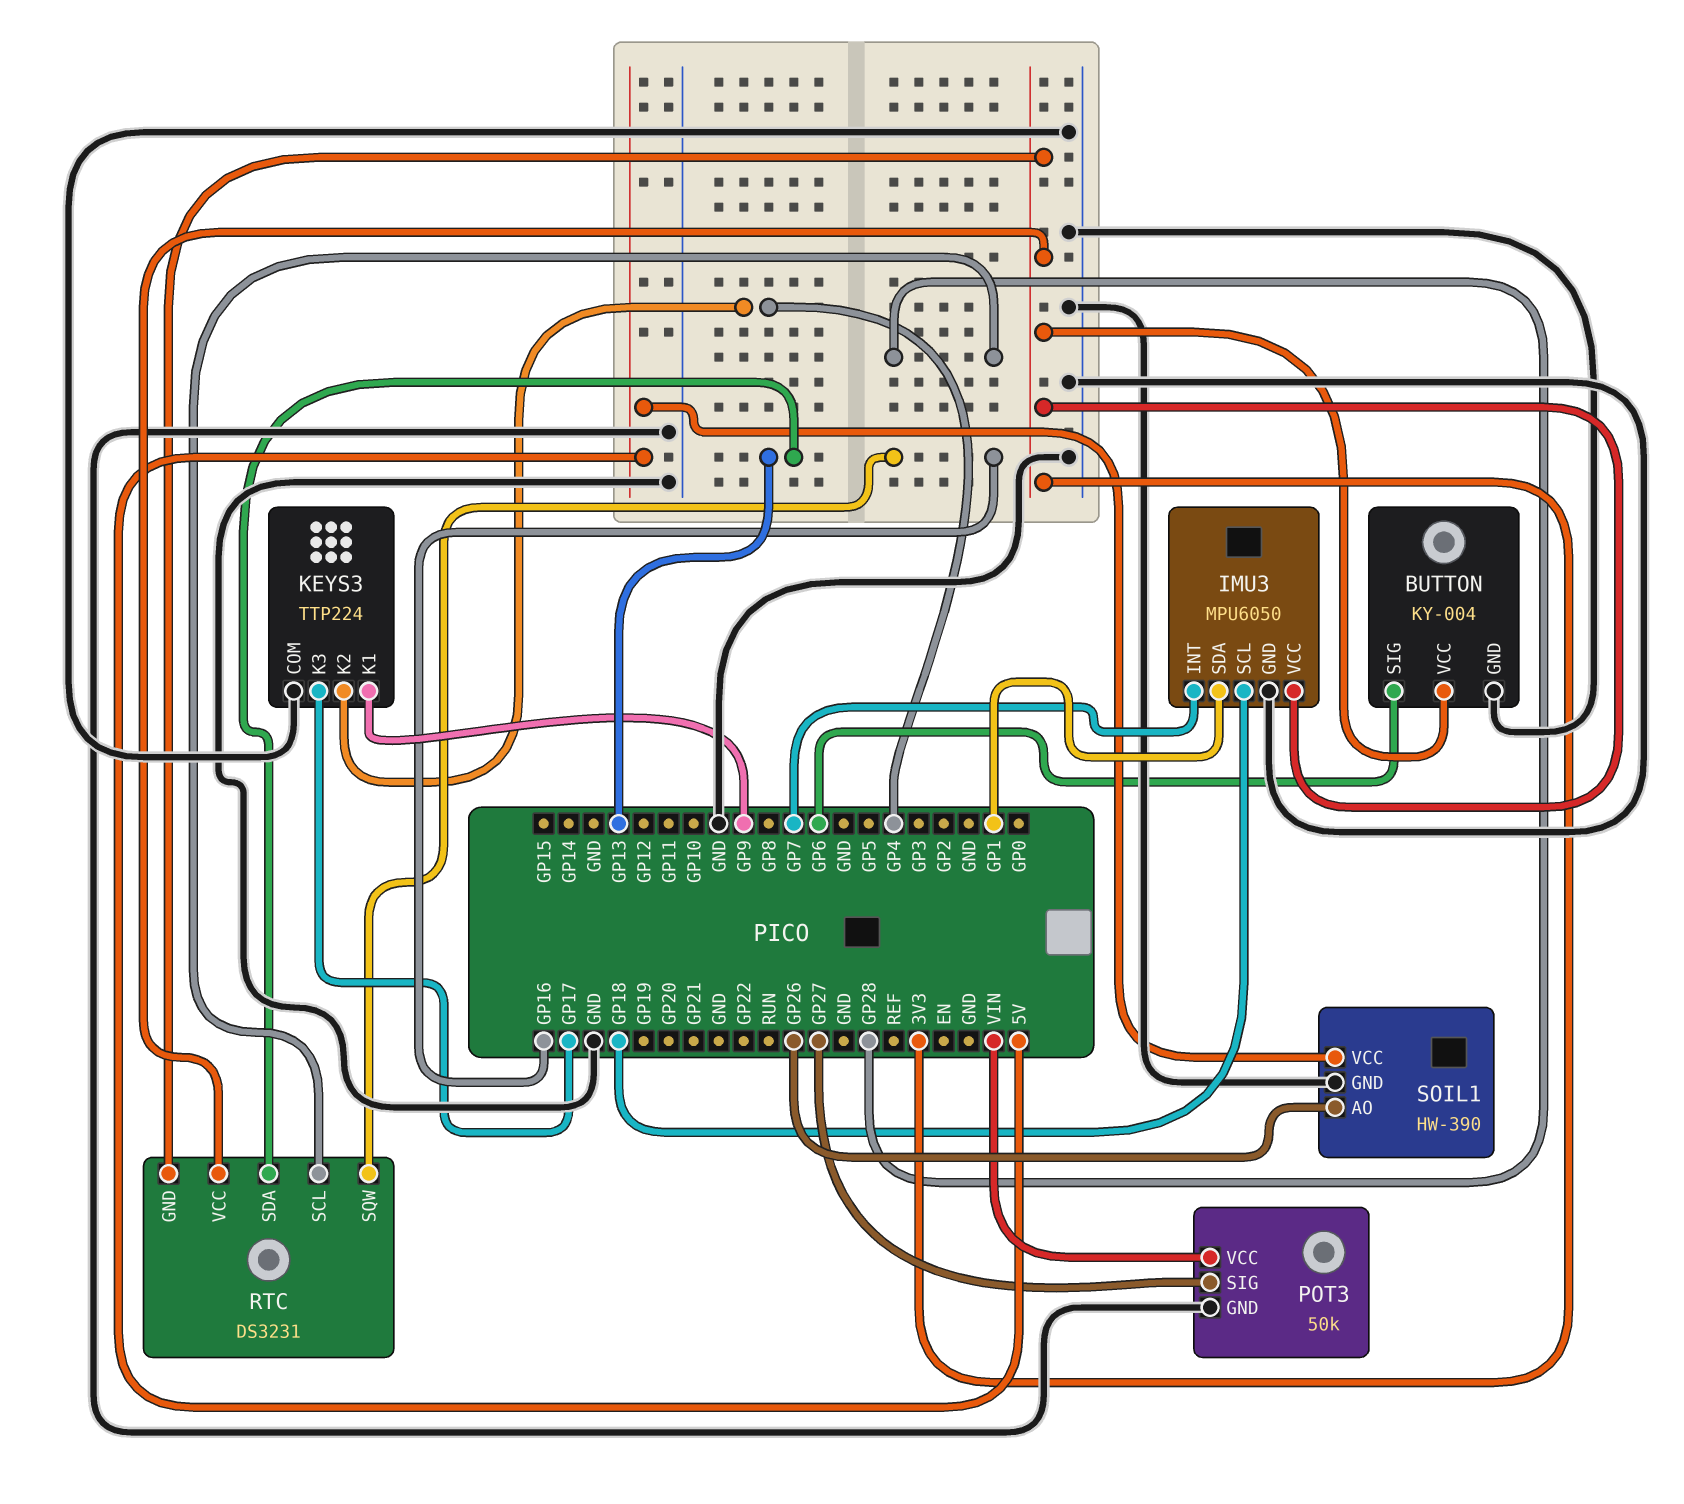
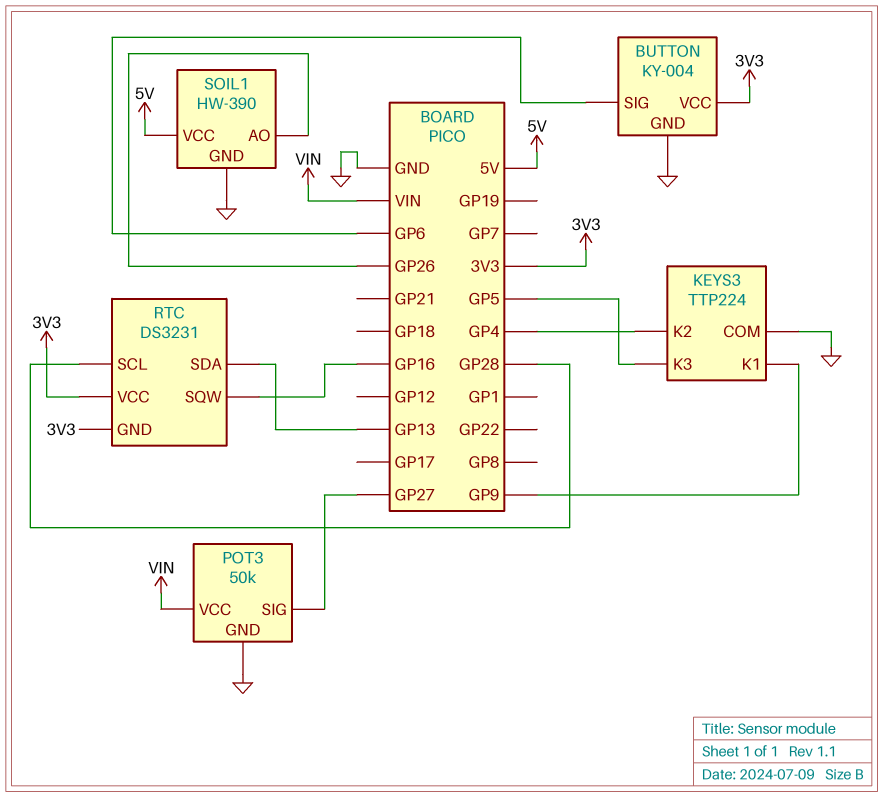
IMU3: MPU6050 -> none
IMU3 pin GND: GND -> none
IMU3 pin INT: GP7 -> none
IMU3 pin SCL: GP18 -> none
IMU3 pin SDA: GP1 -> none
IMU3 pin VCC: 3V3 -> none
KEYS3 pin K3: GP17 -> GP5

